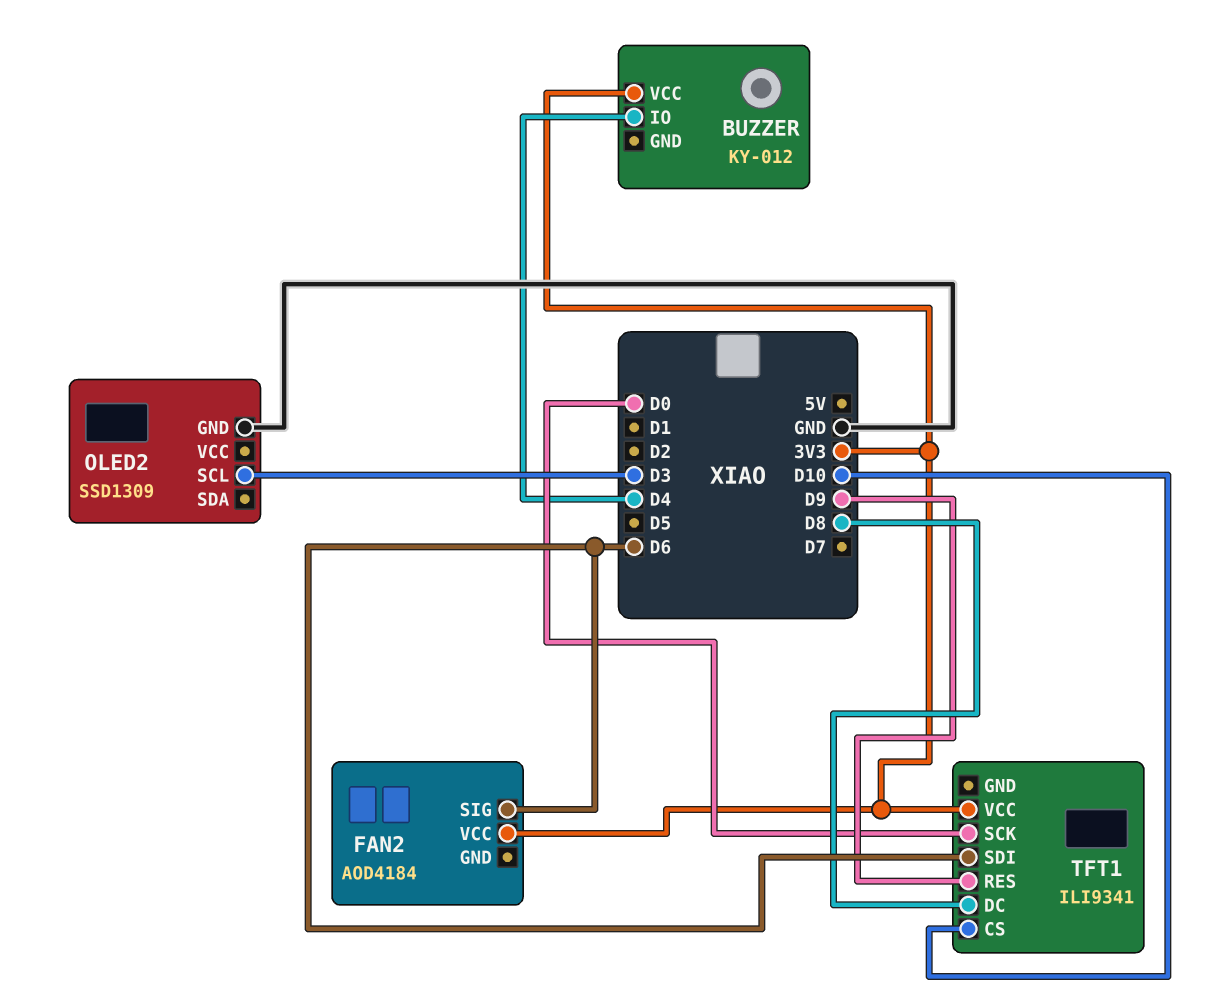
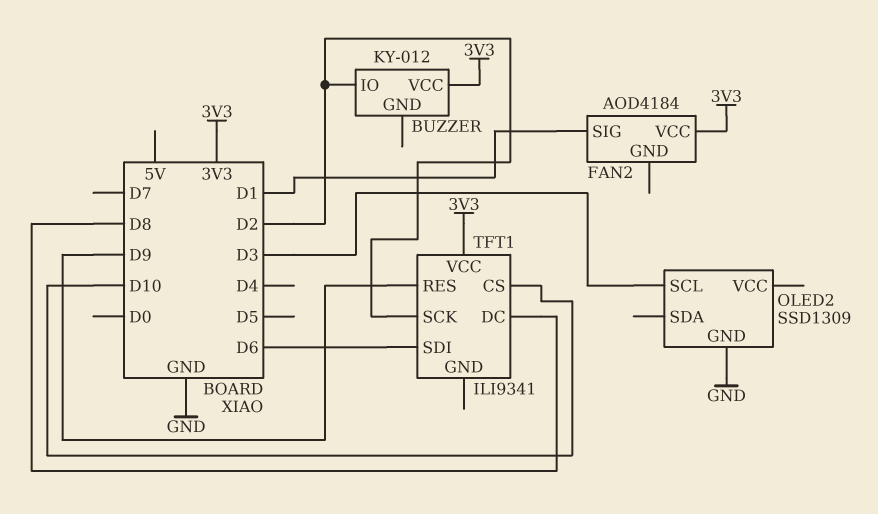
BUZZER pin IO: D4 -> D2
FAN2 pin SIG: D6 -> D1
TFT1 pin SCK: D0 -> D2

